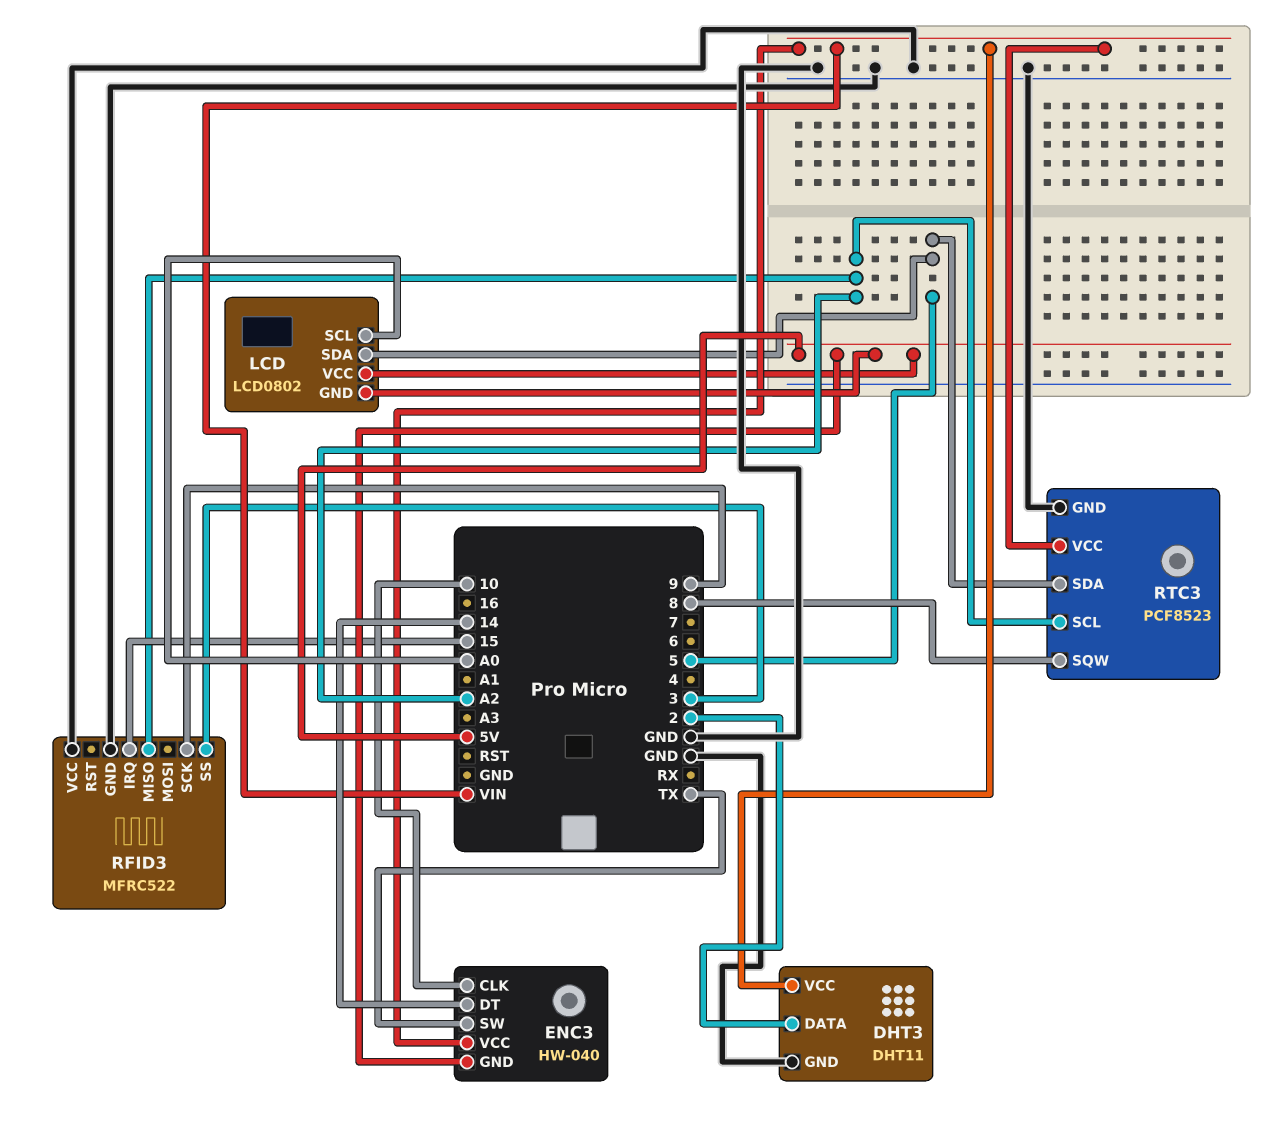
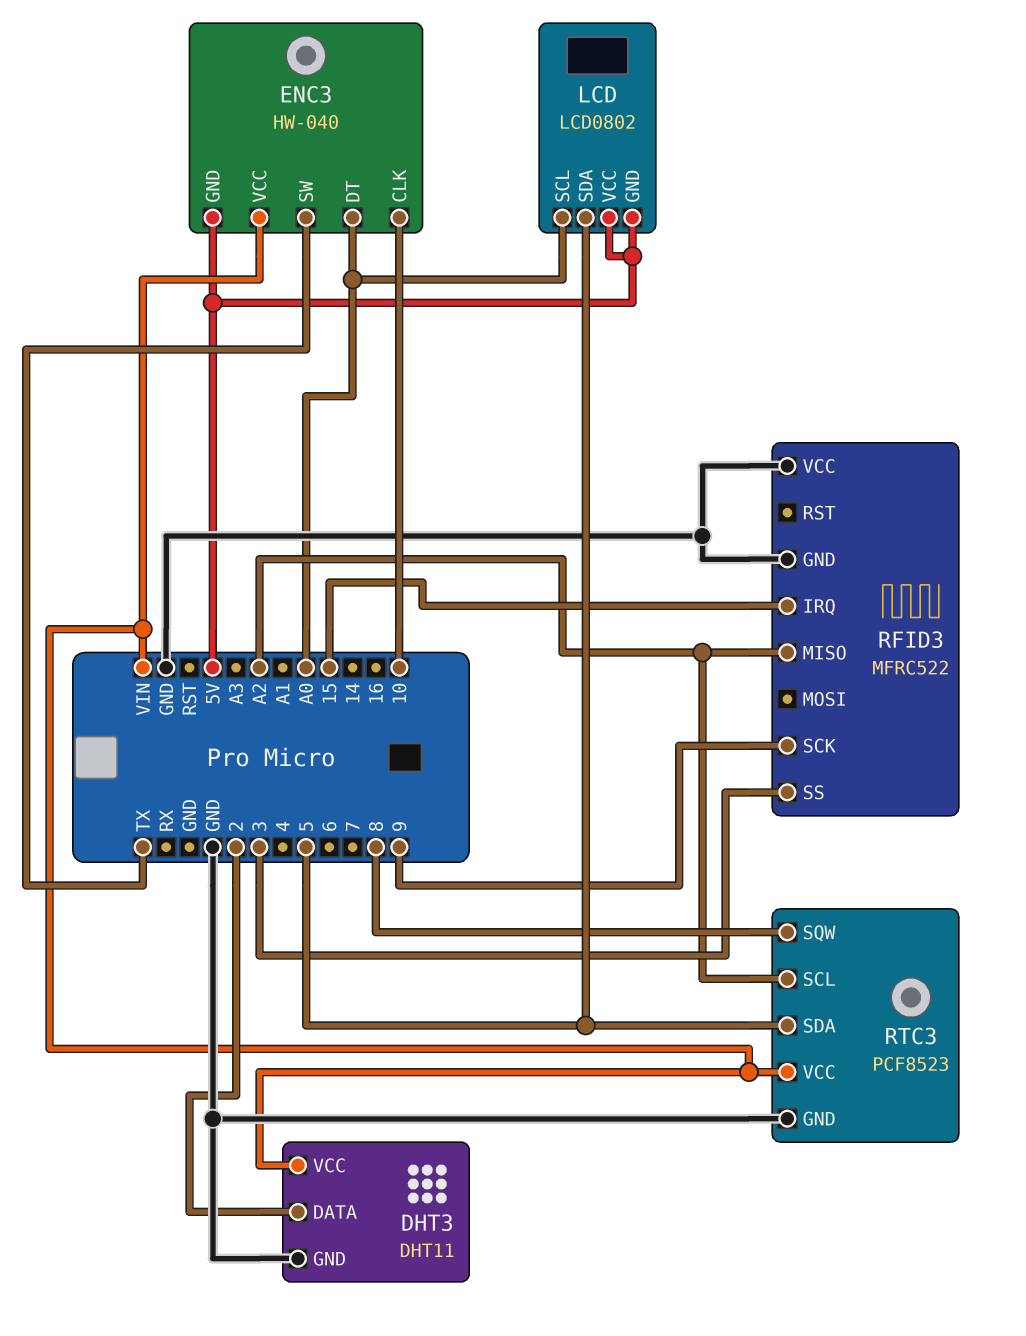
ENC3 pin DT: 14 -> A0

